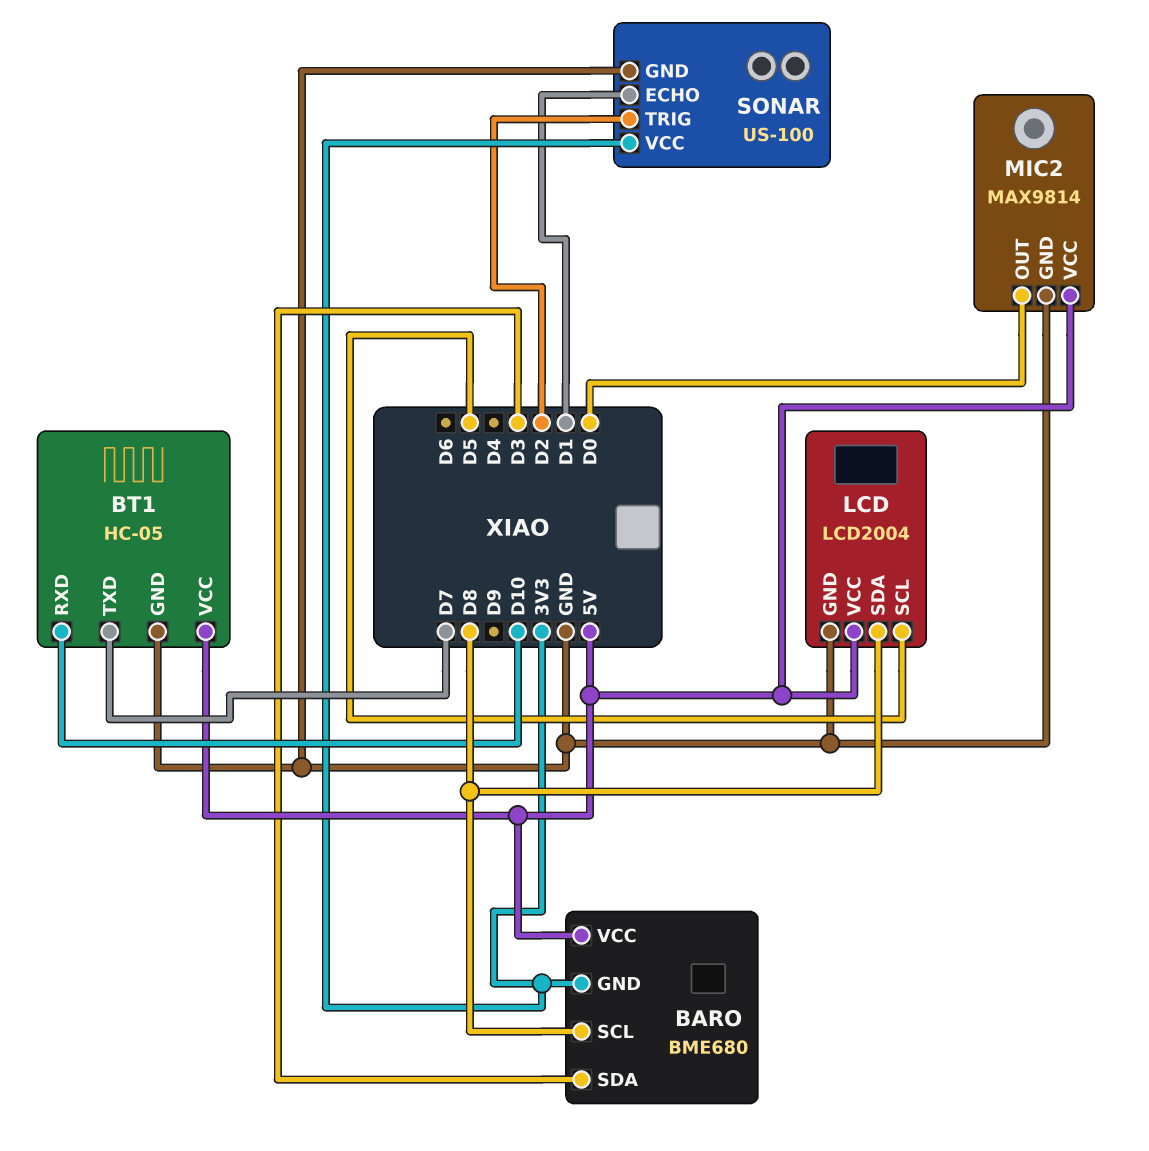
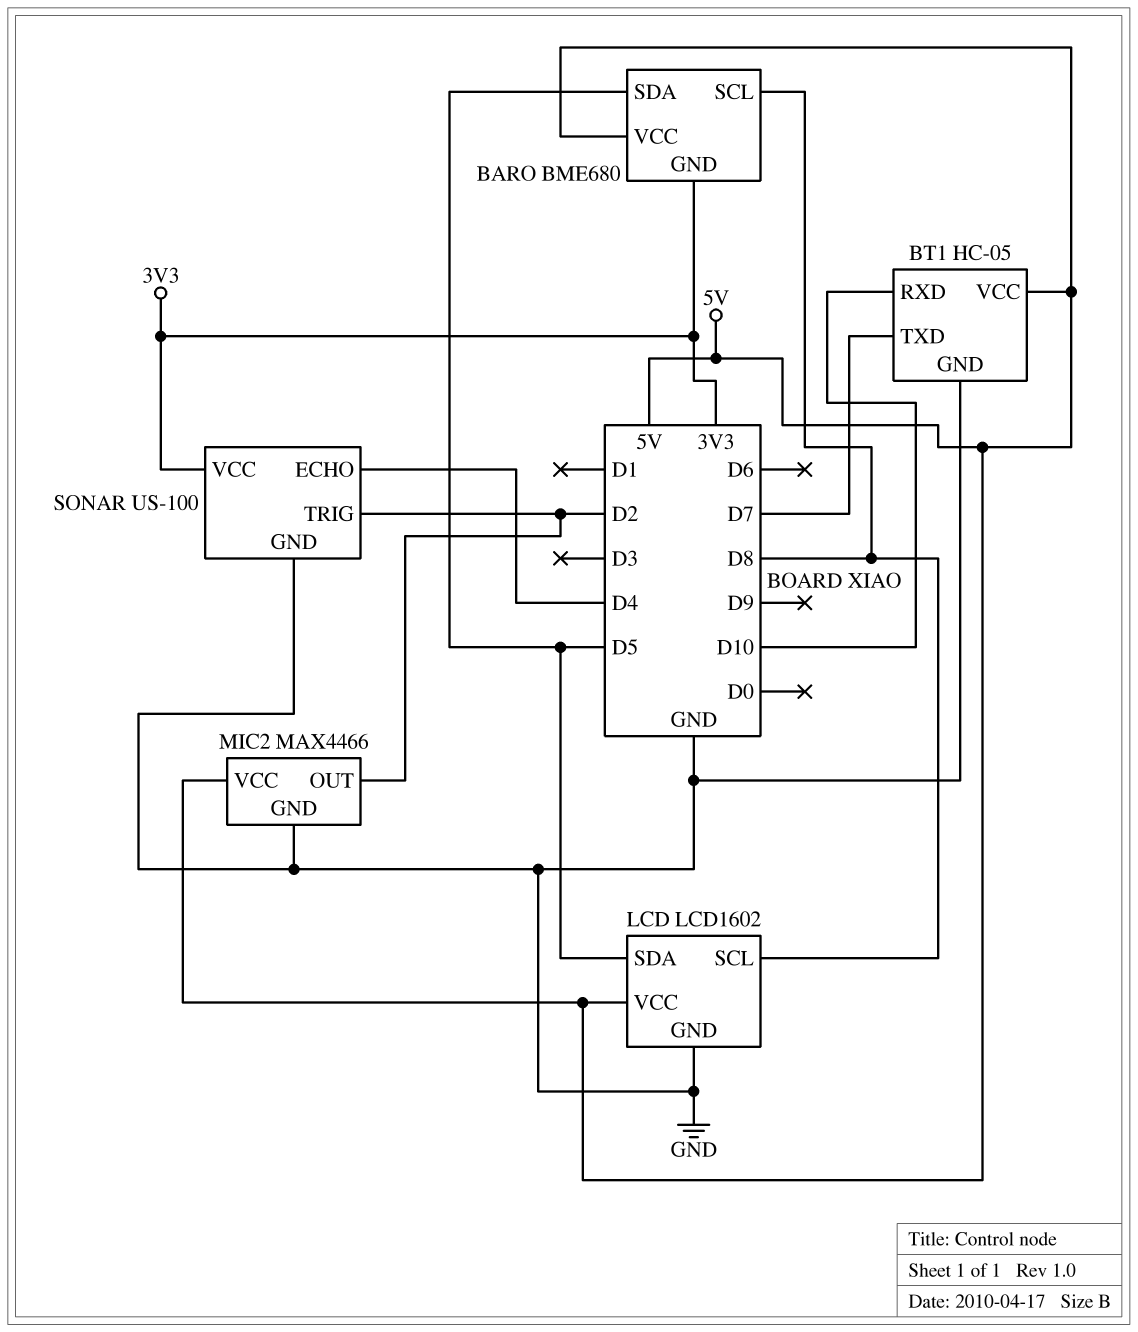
BARO pin SDA: D3 -> D5
LCD: LCD2004 -> LCD1602
LCD pin SCL: D5 -> D8
LCD pin SDA: D8 -> D5
MIC2: MAX9814 -> MAX4466
MIC2 pin OUT: D0 -> D2
SONAR pin ECHO: D1 -> D4

